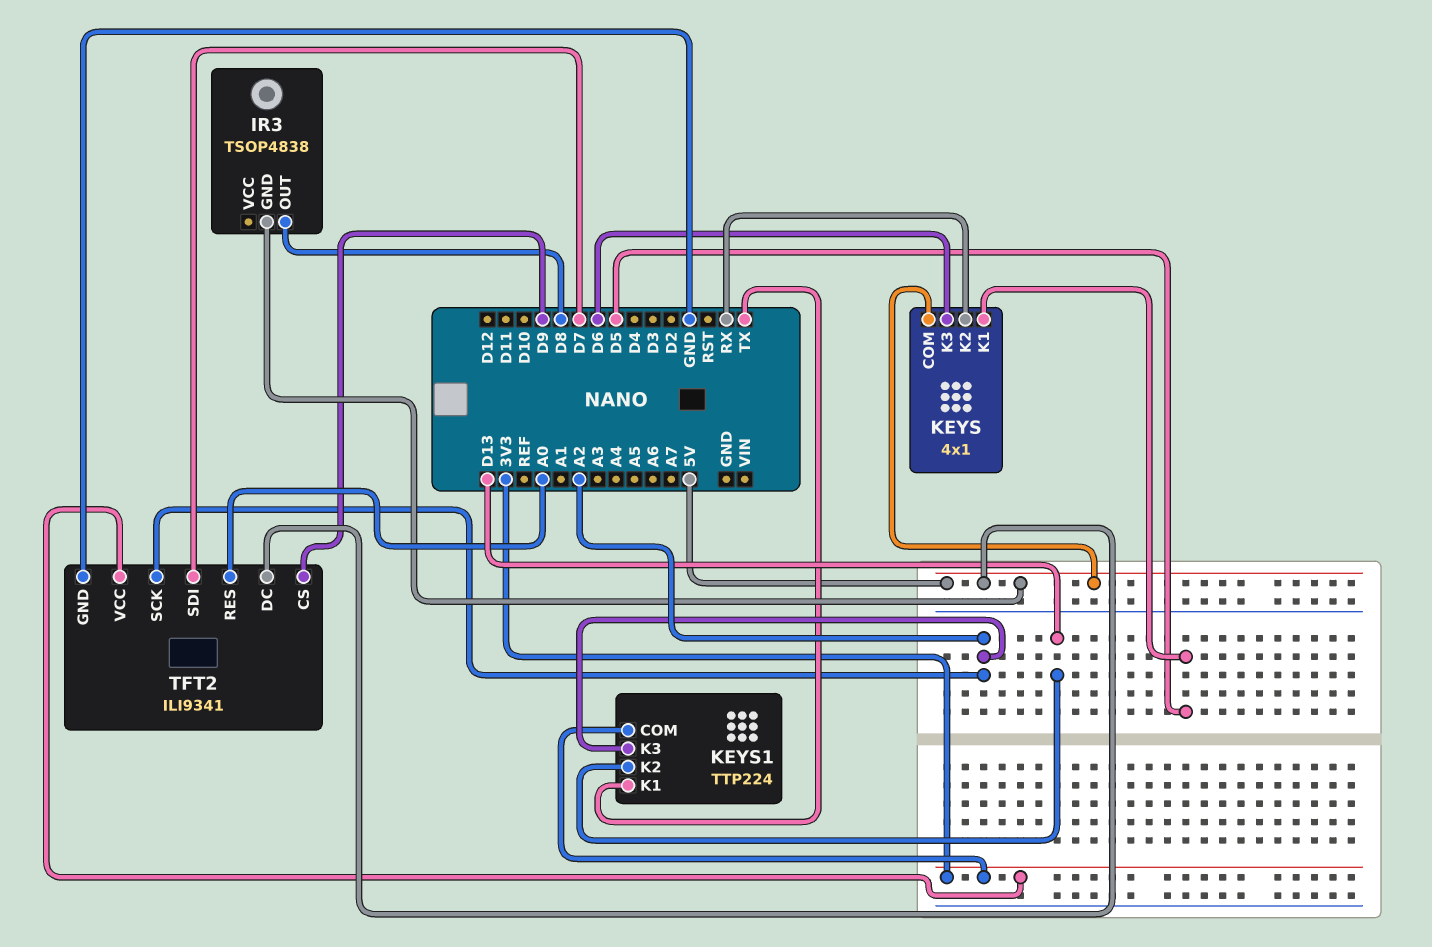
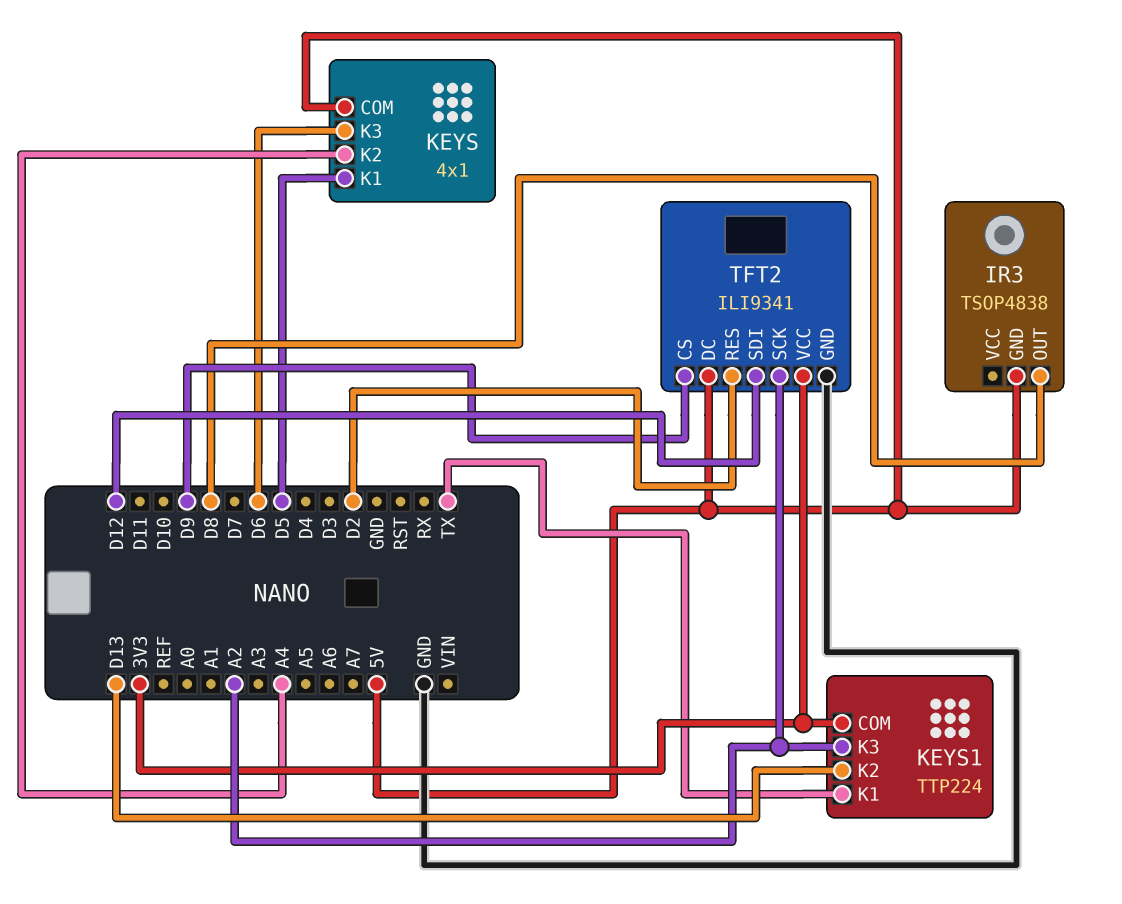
KEYS pin K2: RX -> A4
TFT2 pin RES: A0 -> D2
TFT2 pin SDI: D7 -> D12

